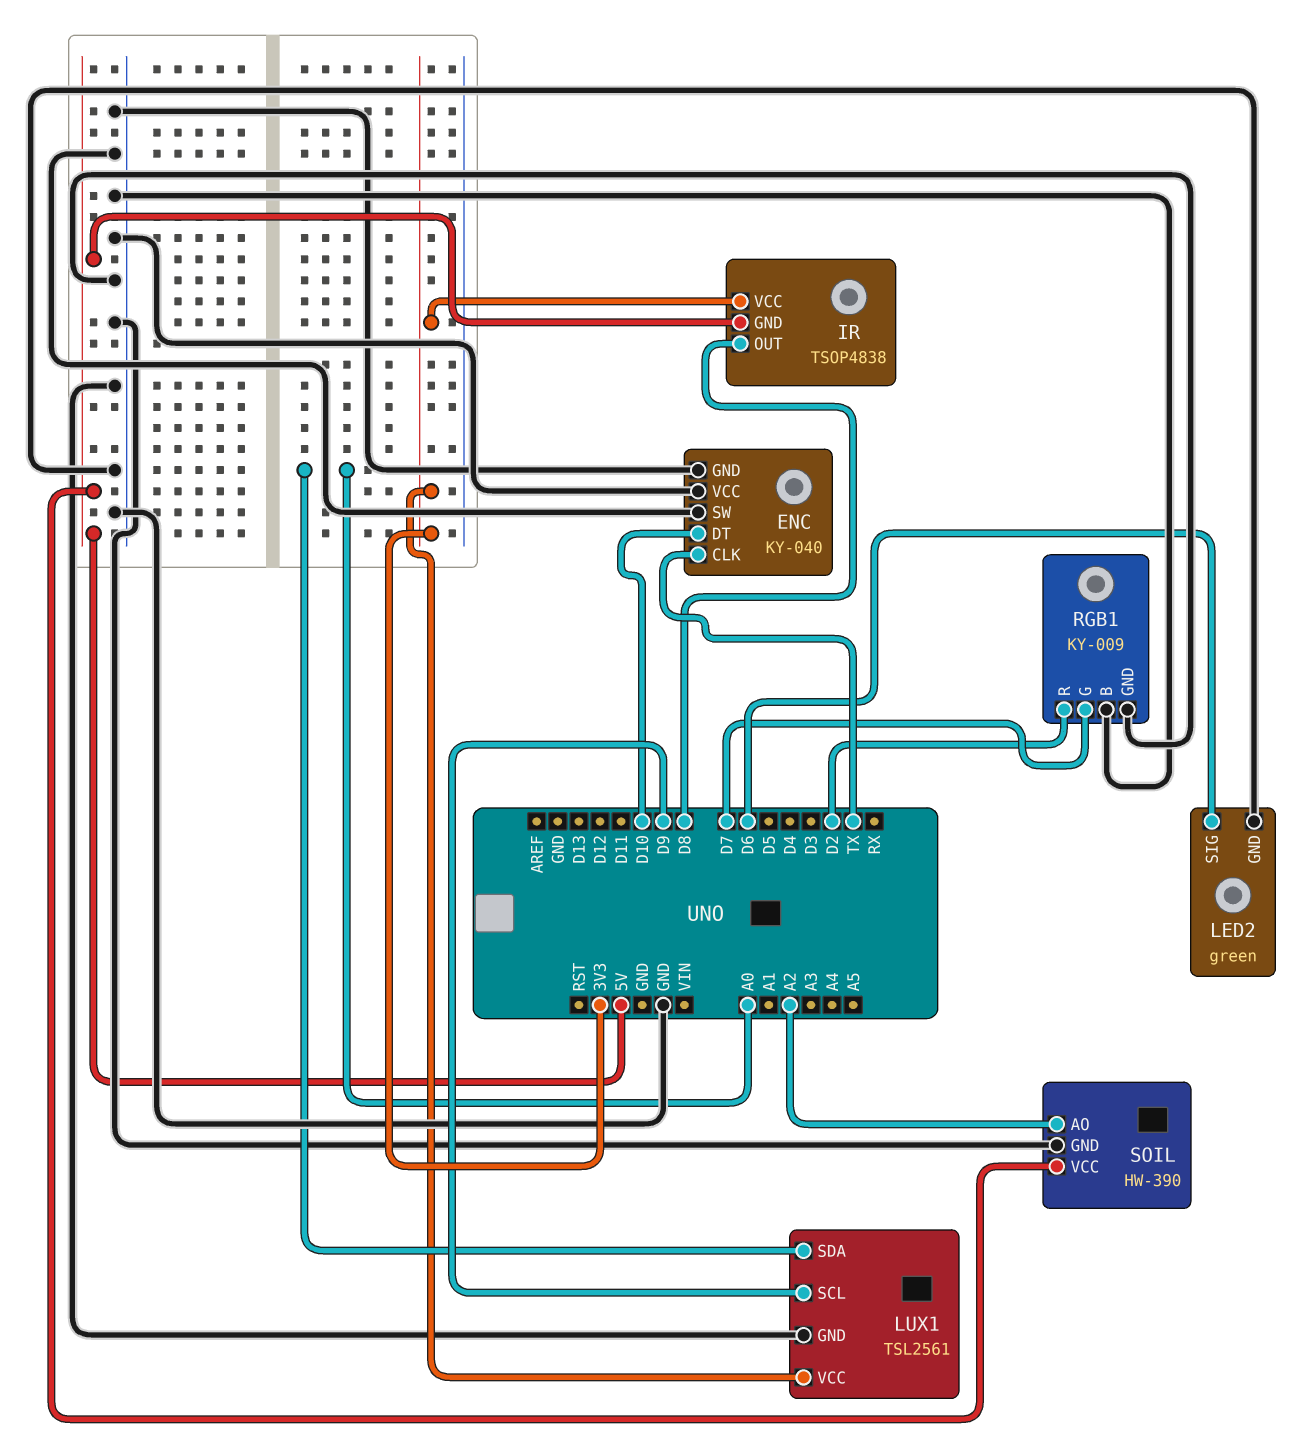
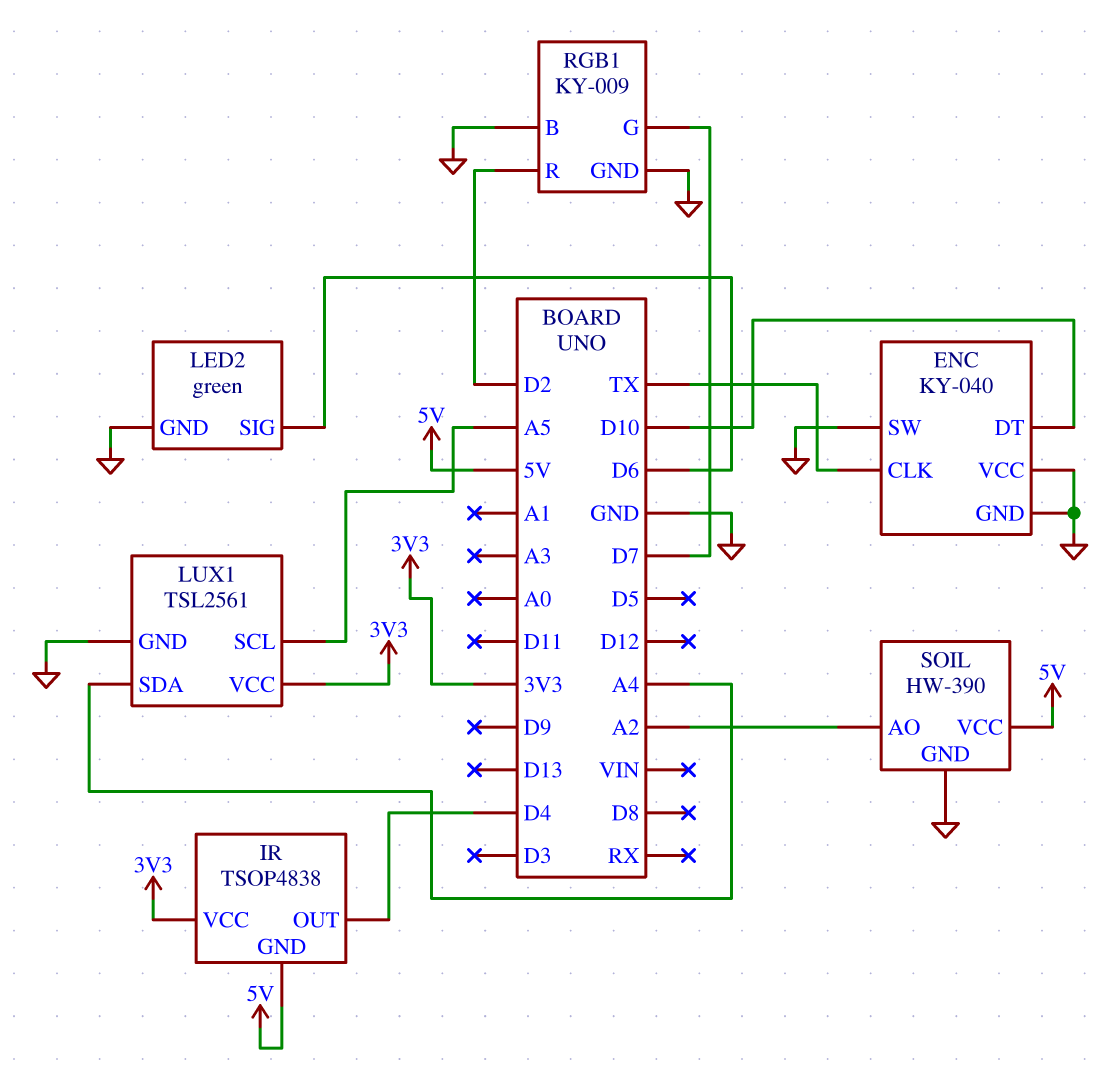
IR pin OUT: D8 -> D4
LUX1 pin SCL: D9 -> A5
LUX1 pin SDA: A0 -> A4

